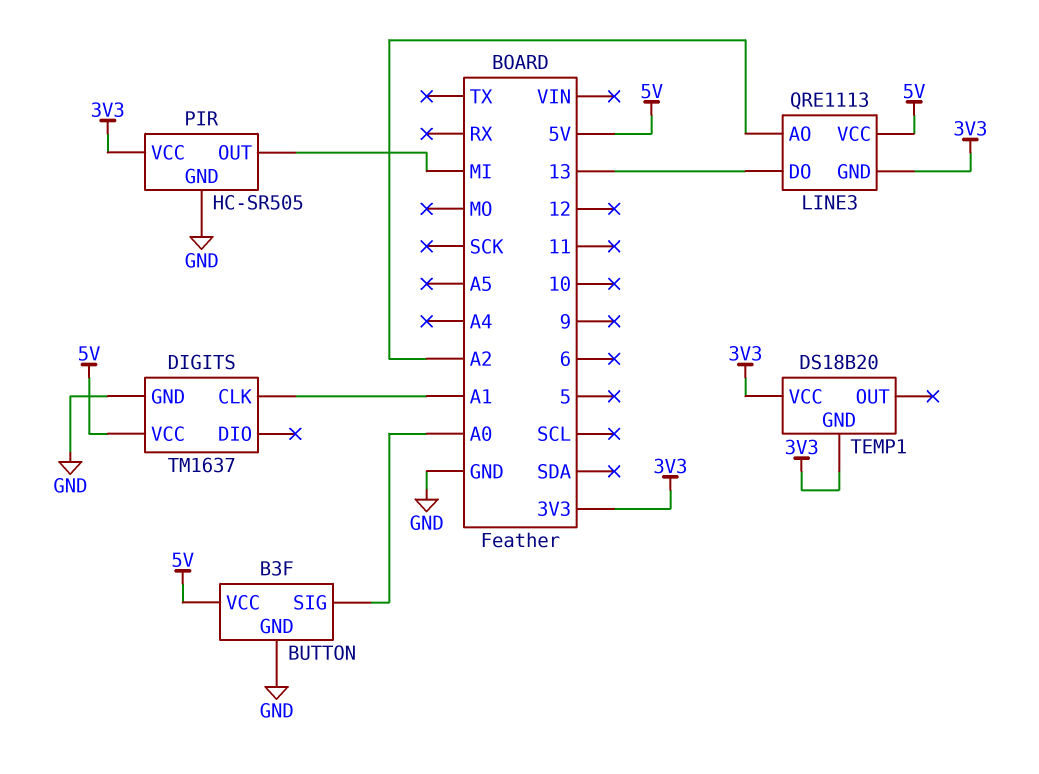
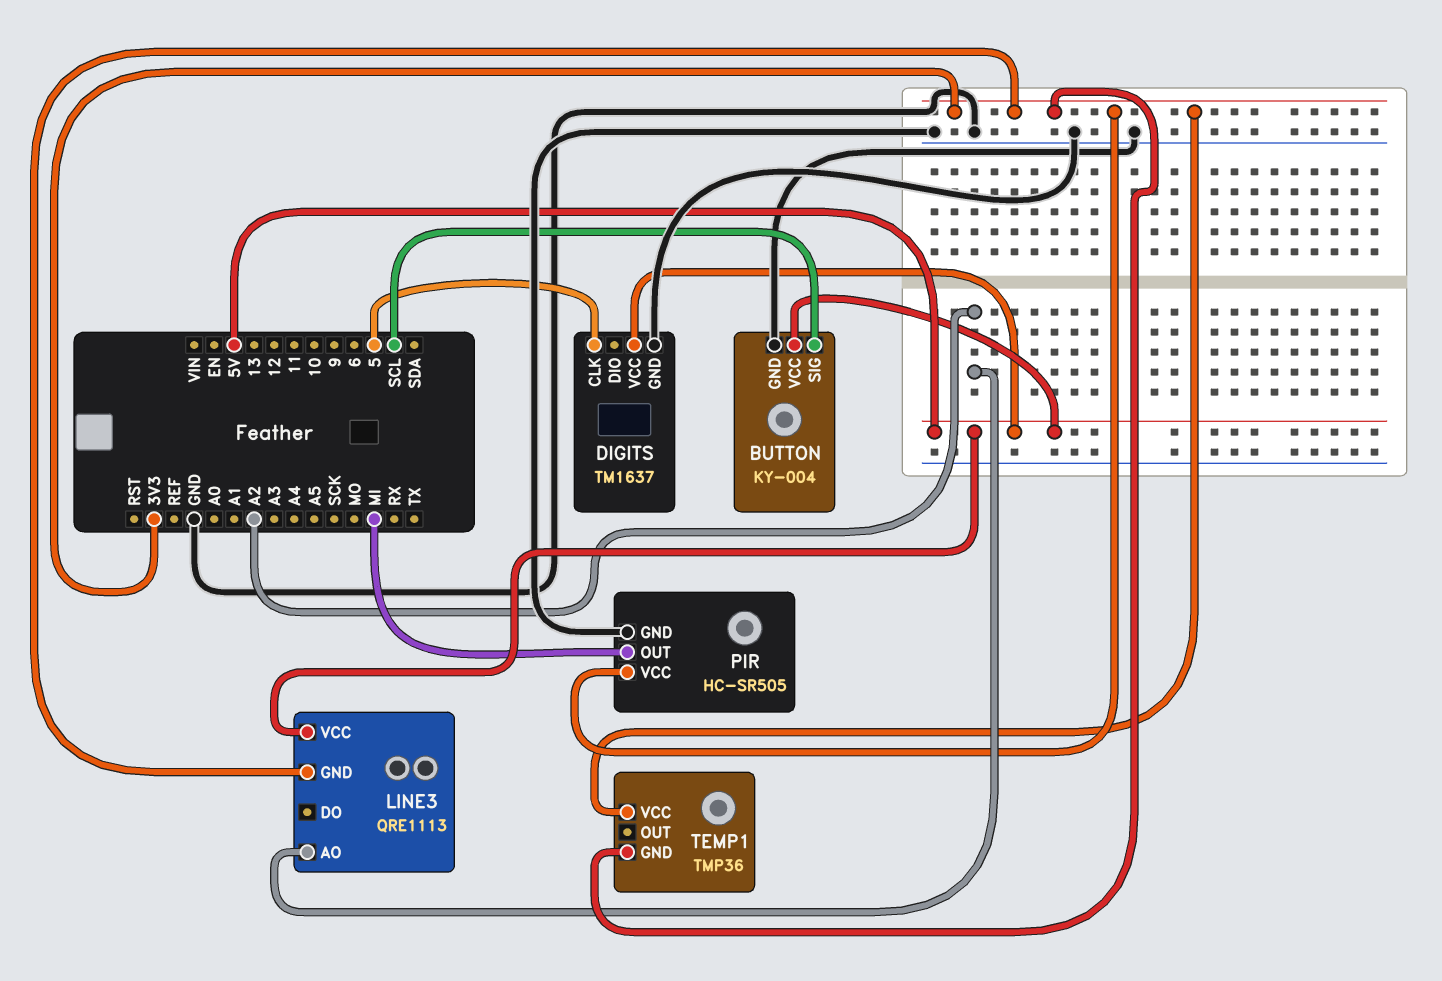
BUTTON: B3F -> KY-004
BUTTON pin SIG: A0 -> SCL
DIGITS pin CLK: A1 -> 5
LINE3 pin DO: 13 -> none
TEMP1: DS18B20 -> TMP36

